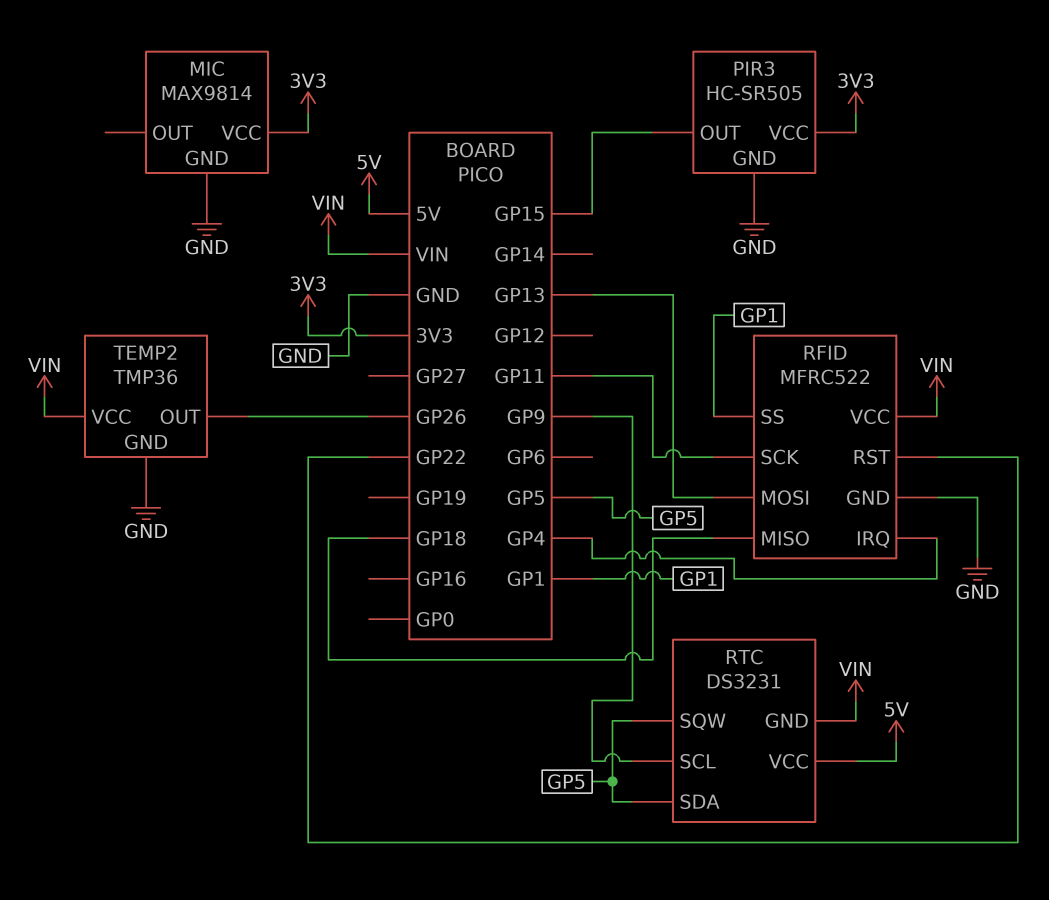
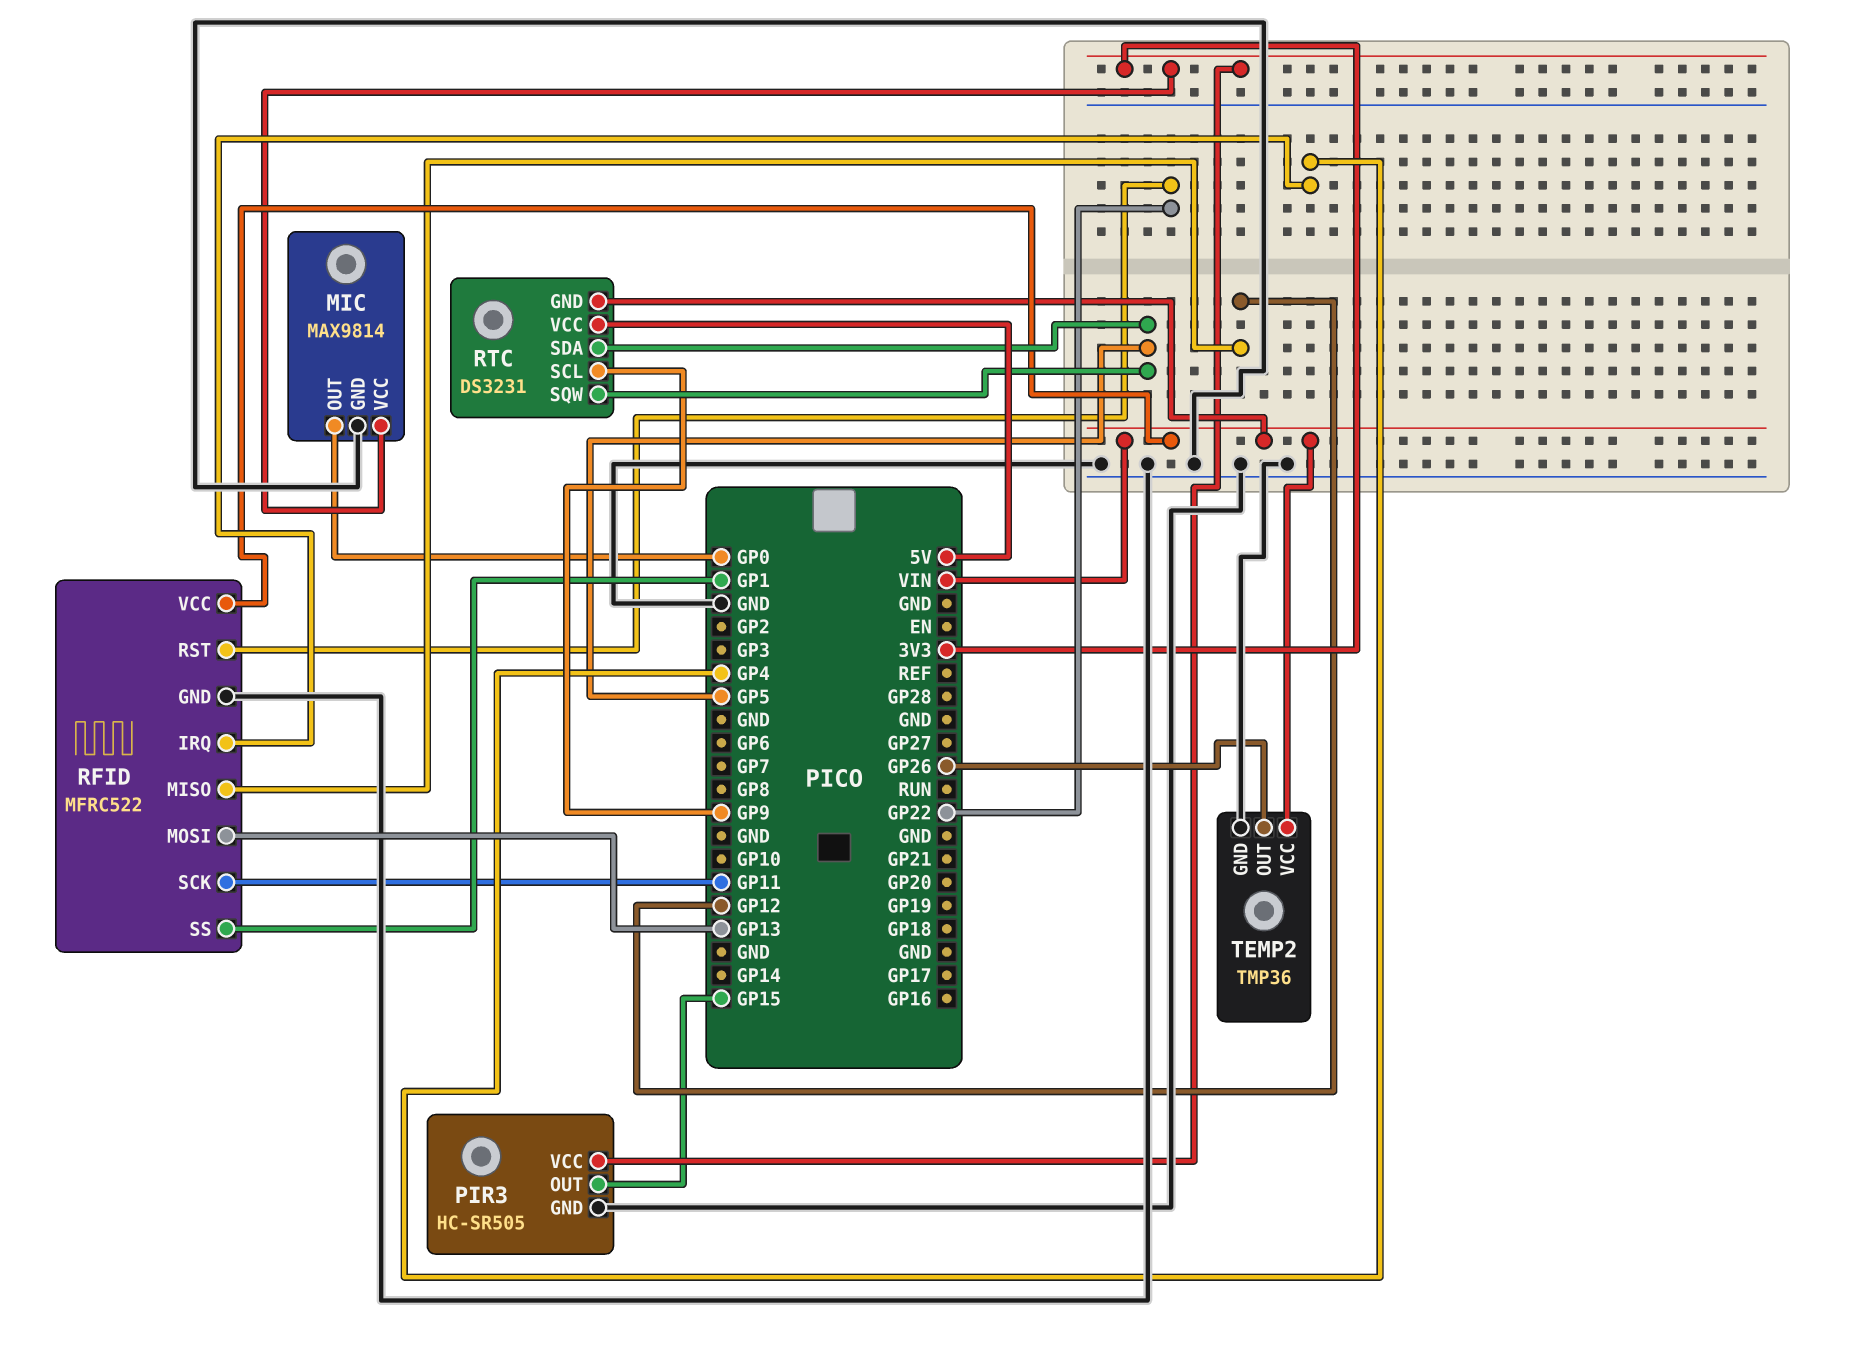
MIC pin OUT: none -> GP0
RFID pin MISO: GP18 -> GP12

